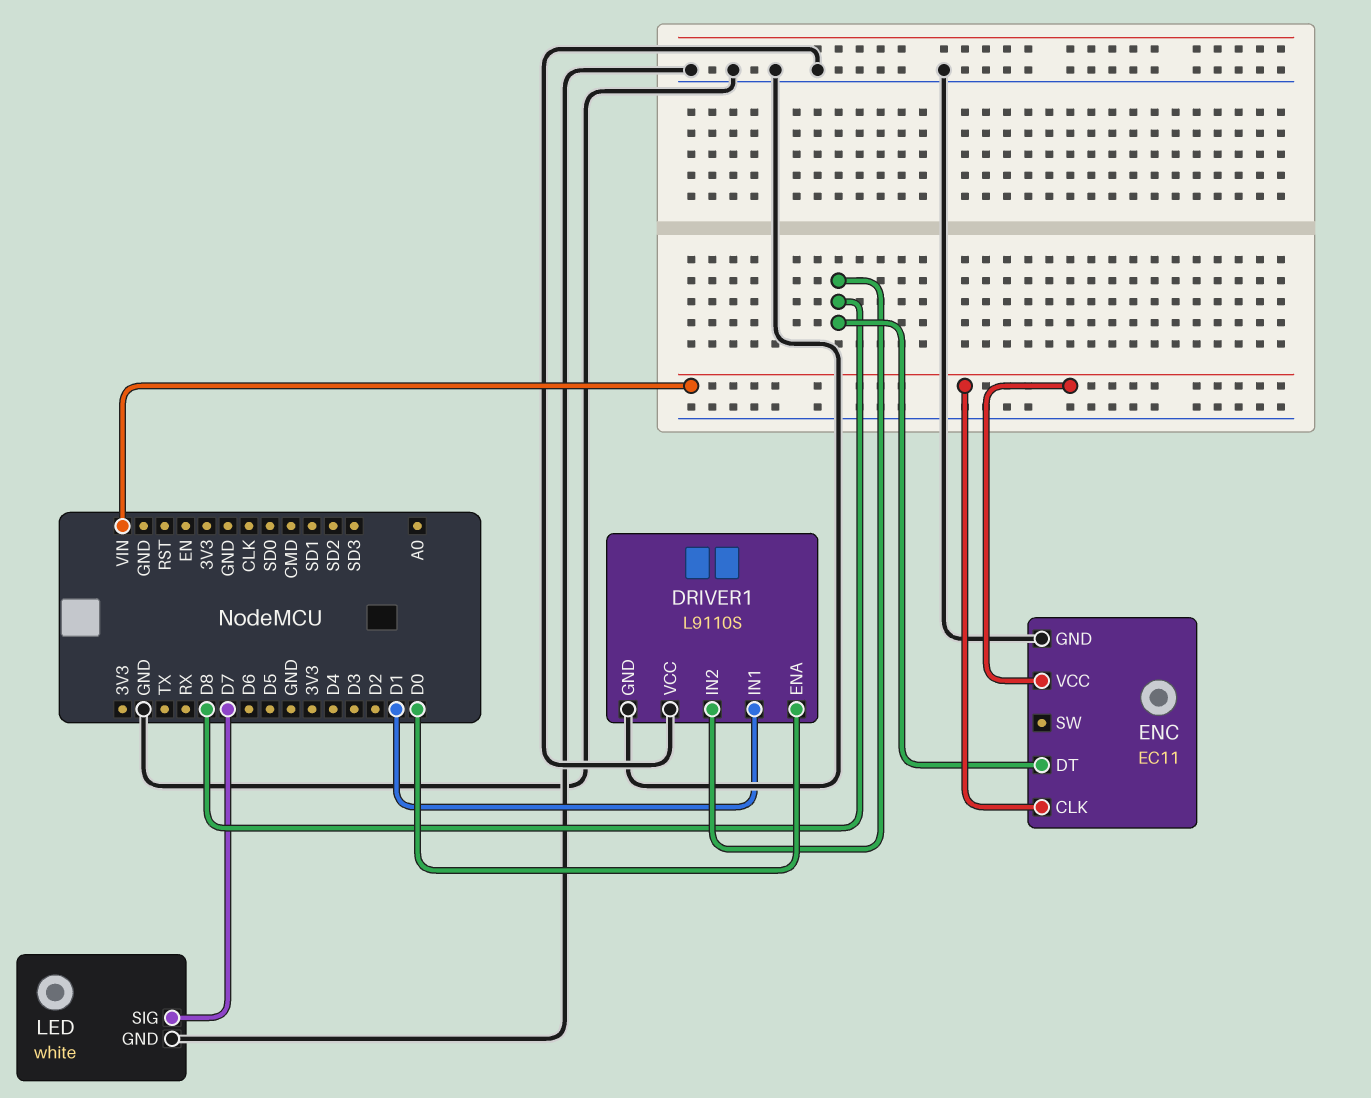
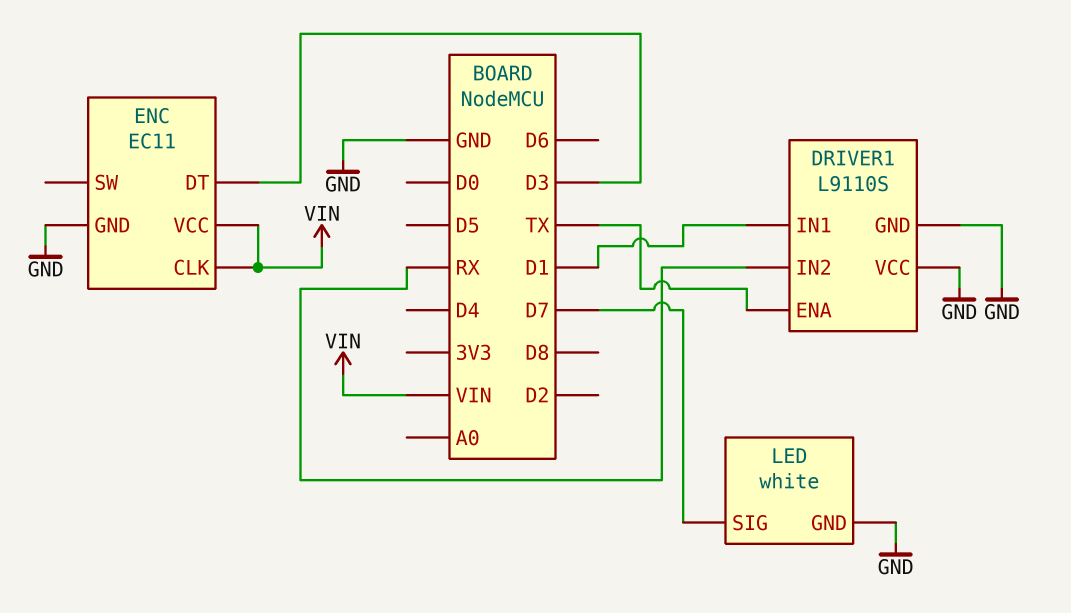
DRIVER1 pin ENA: D0 -> TX
DRIVER1 pin IN2: D8 -> RX
ENC pin DT: D8 -> D3

